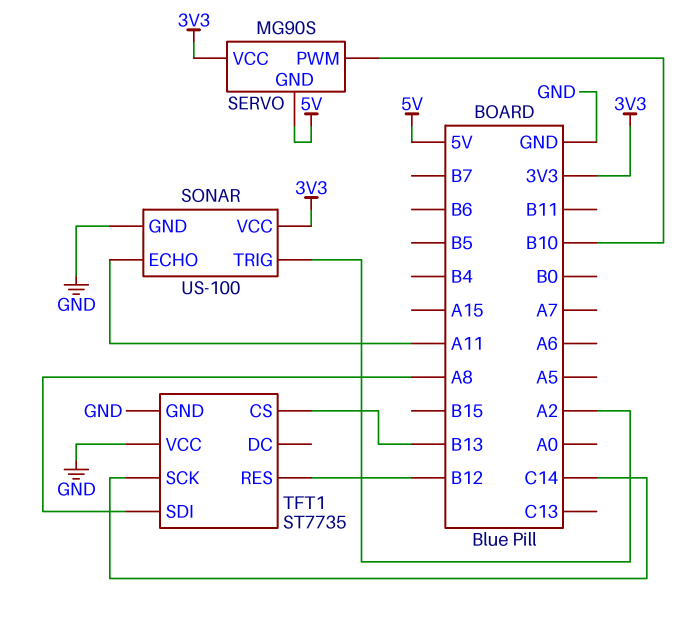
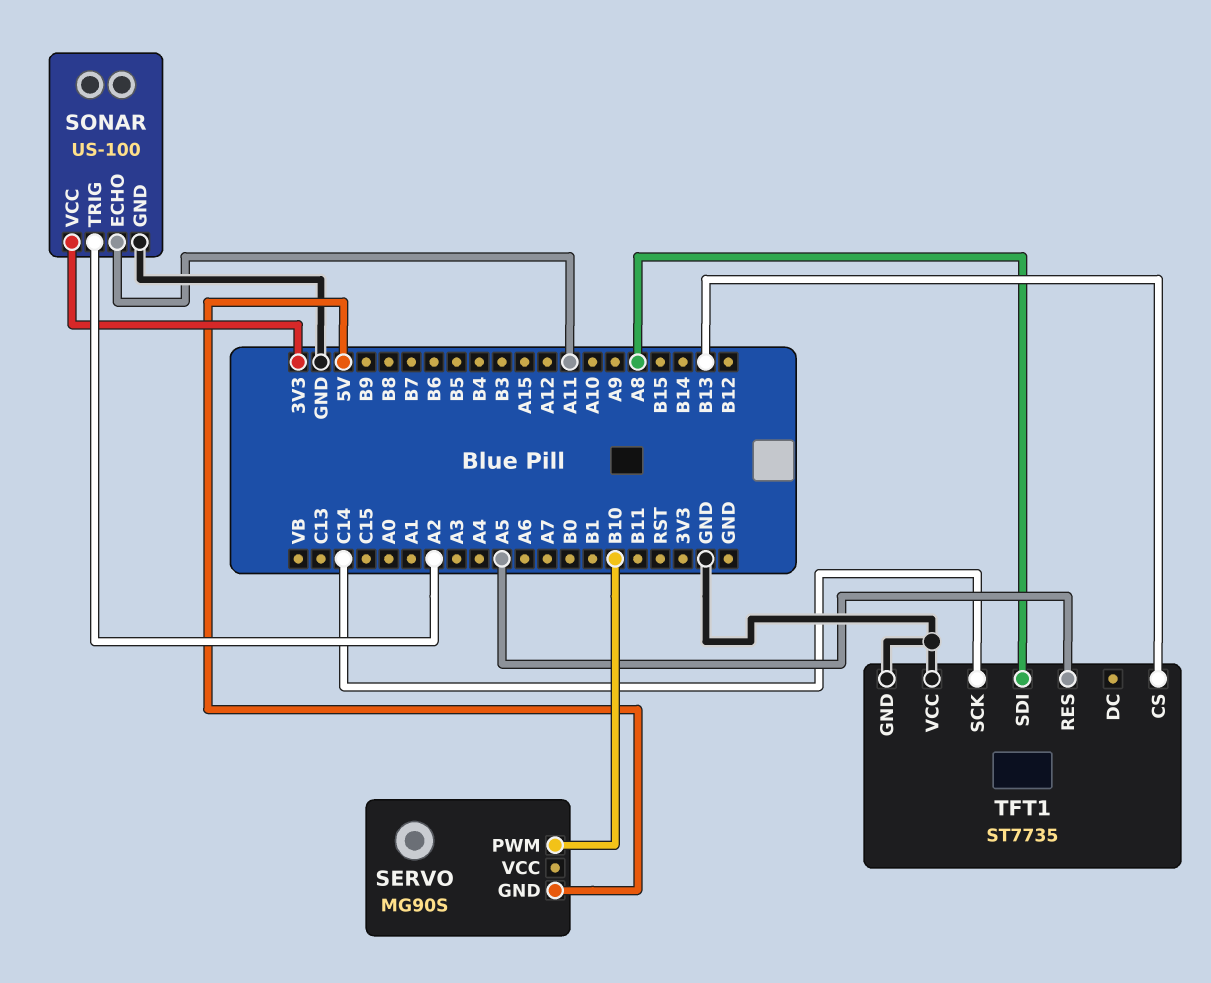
SERVO pin VCC: 3V3 -> none
TFT1 pin RES: B12 -> A5

